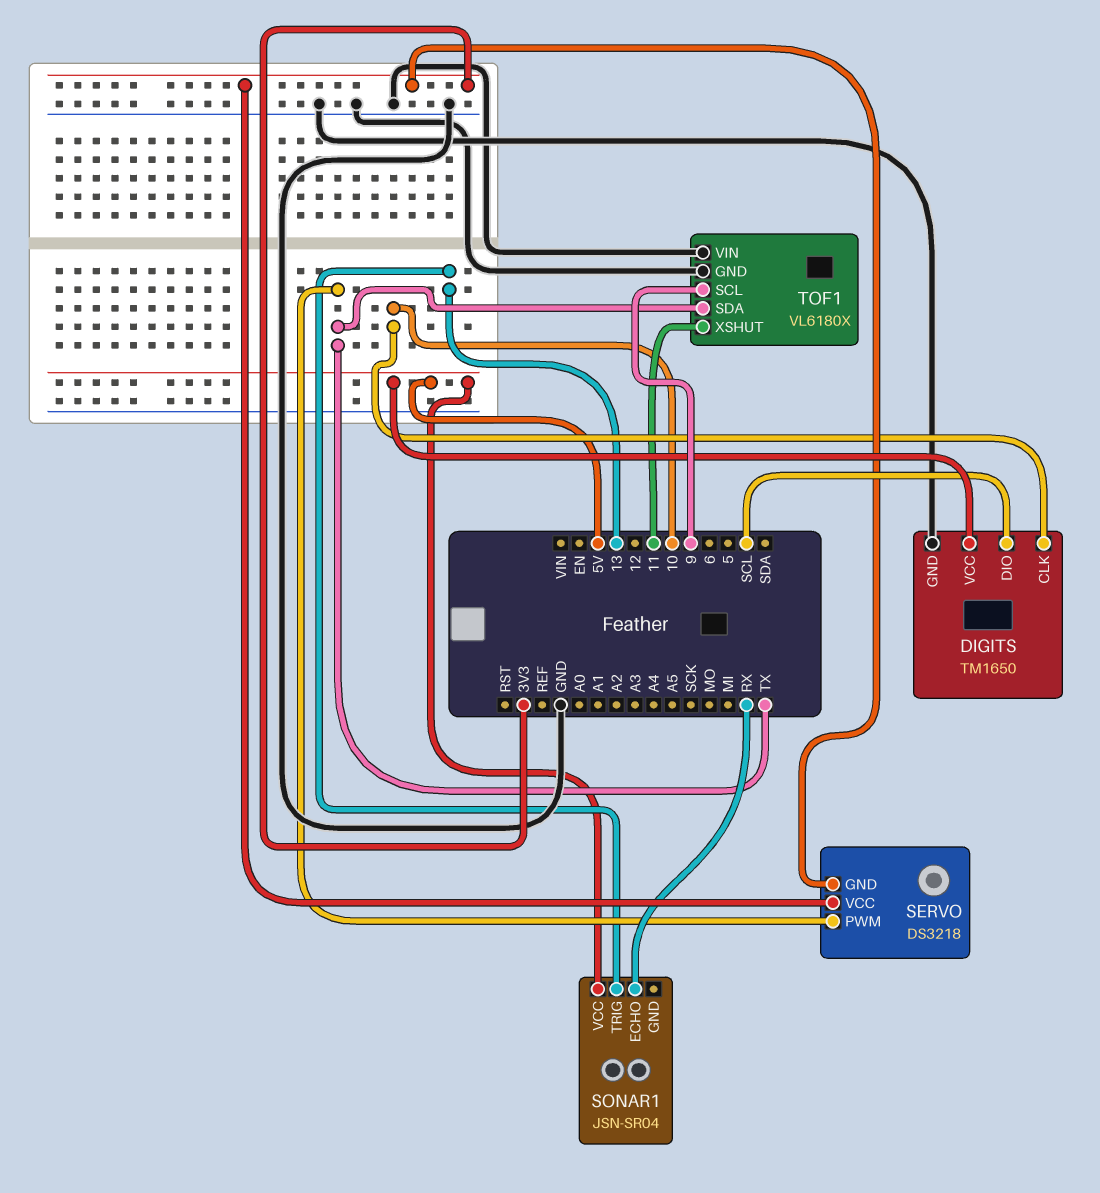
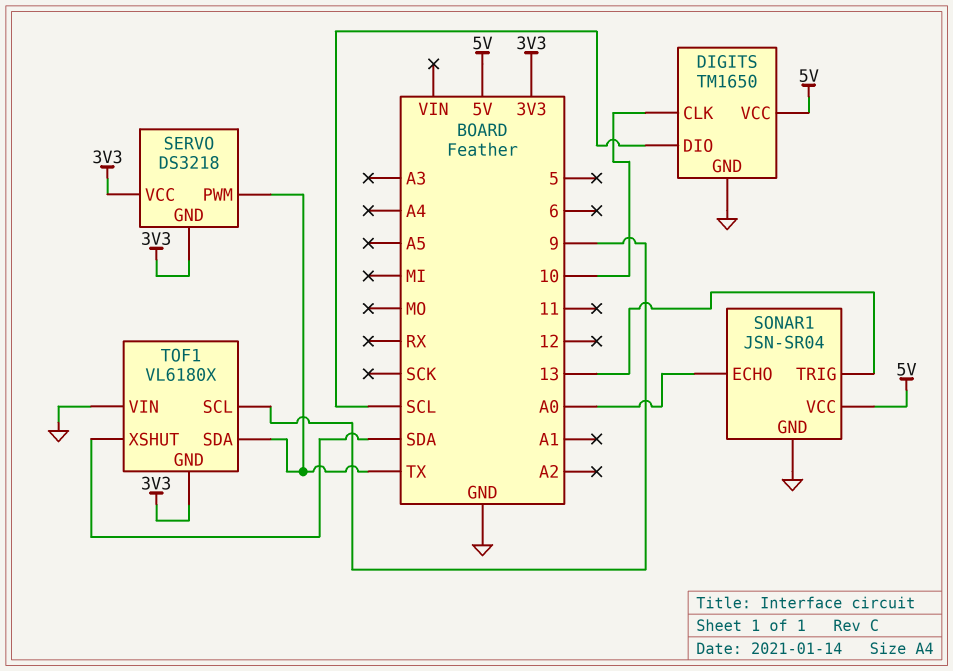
SONAR1 pin ECHO: RX -> A0
SONAR1 pin GND: none -> GND
TOF1 pin GND: GND -> 3V3
TOF1 pin XSHUT: 11 -> SDA

